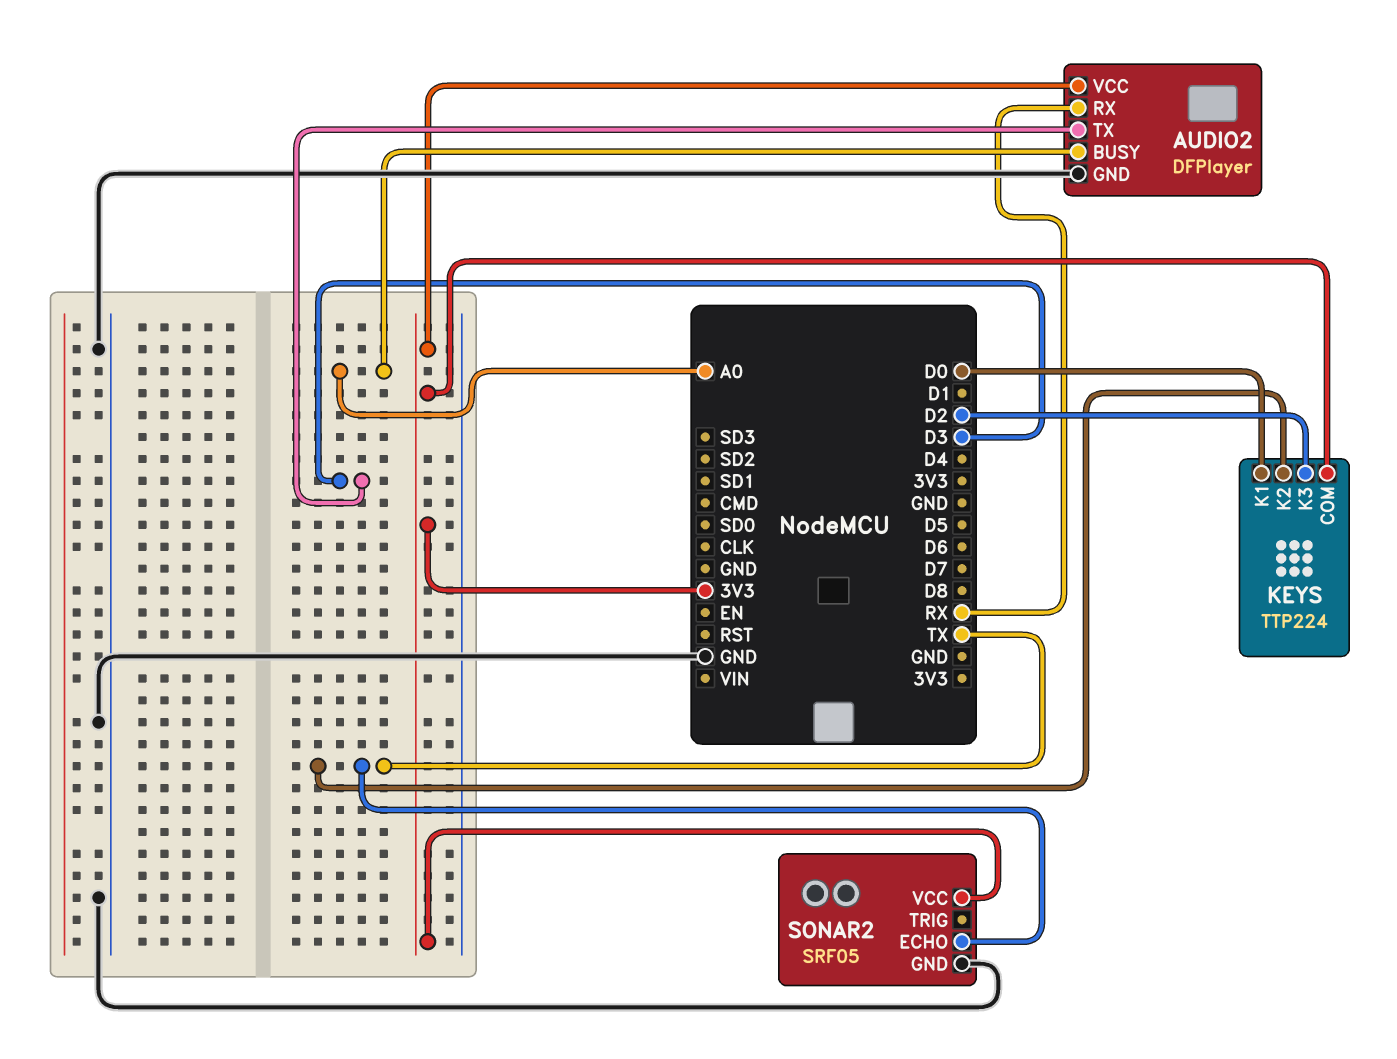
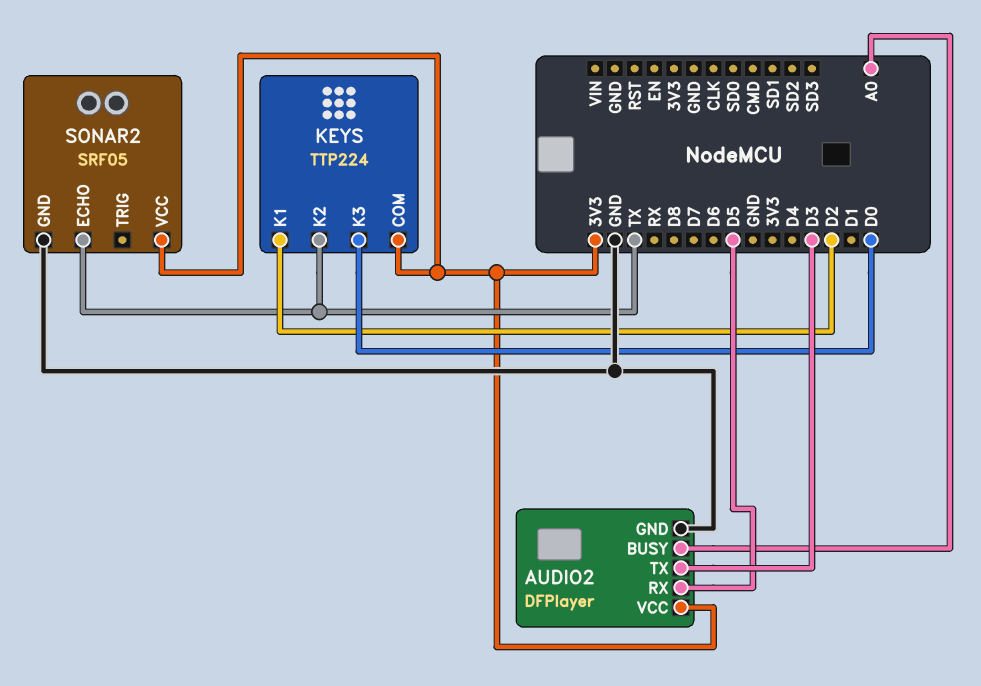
AUDIO2 pin RX: RX -> D5
KEYS pin K1: D0 -> D2
KEYS pin K3: D2 -> D0

